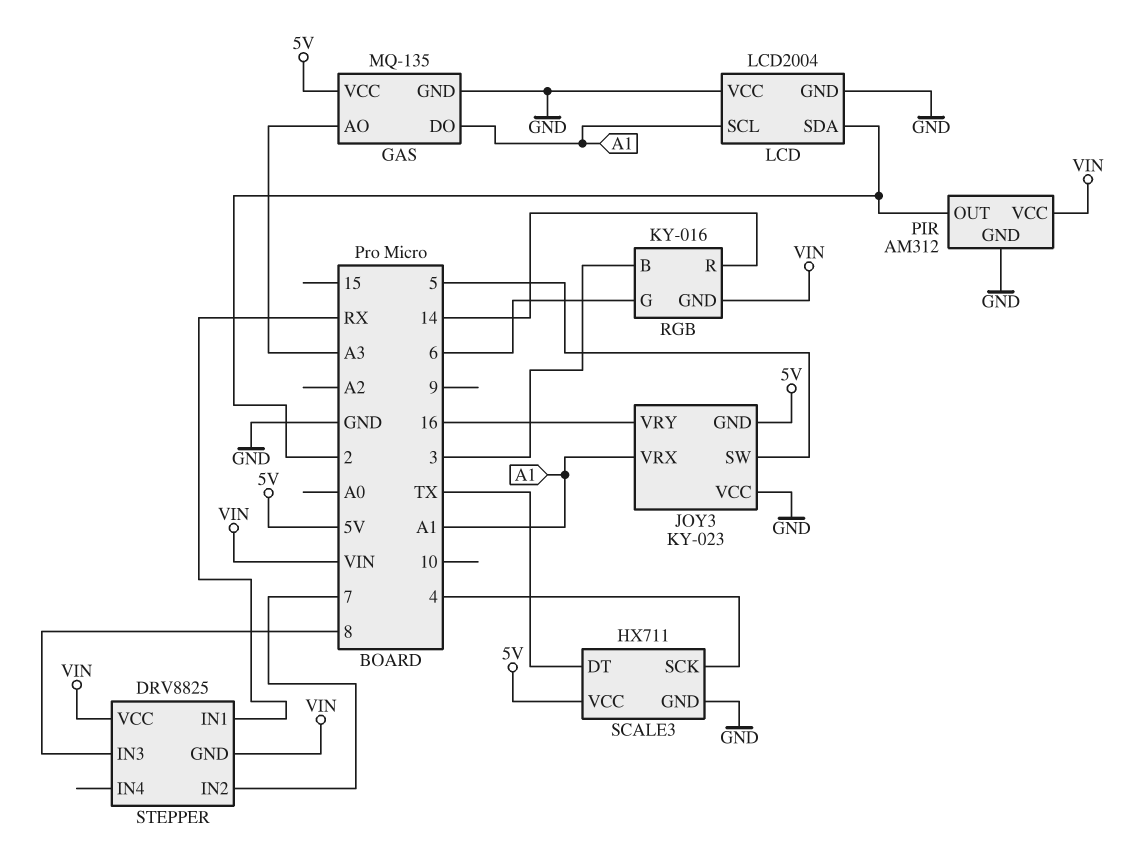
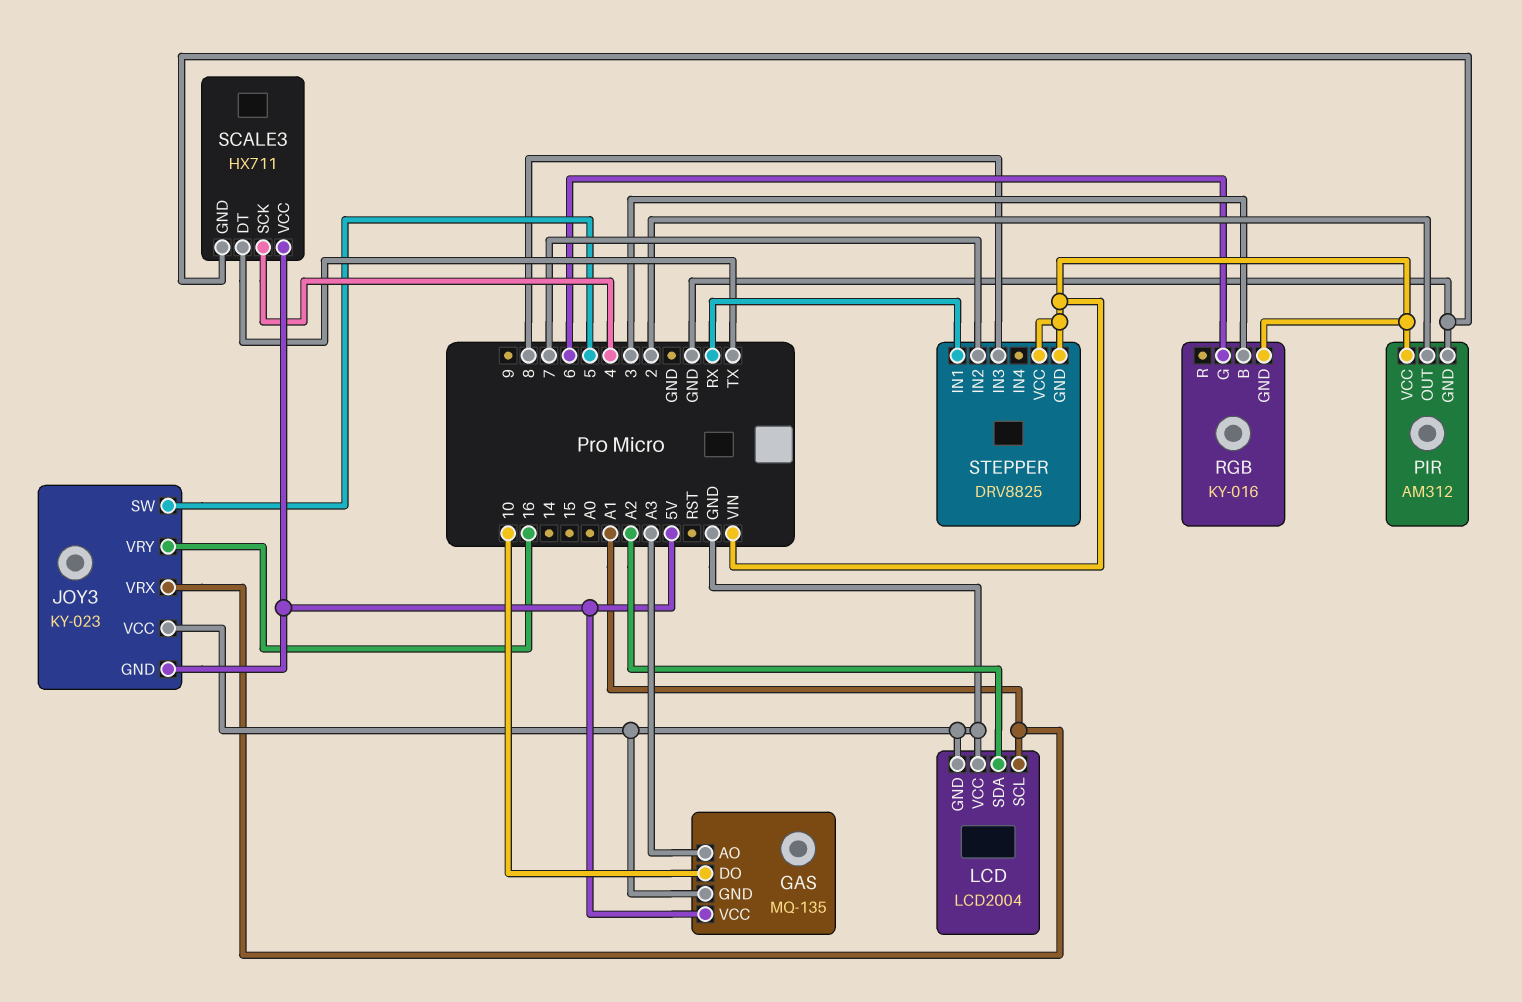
GAS pin DO: A1 -> 10
LCD pin SDA: 2 -> A2
RGB pin R: 14 -> none

